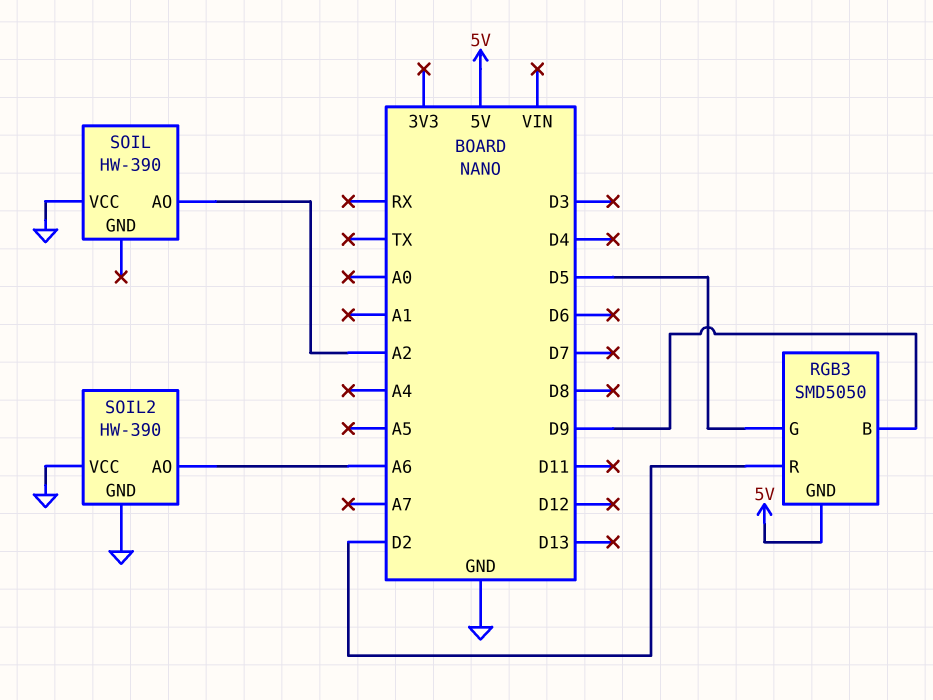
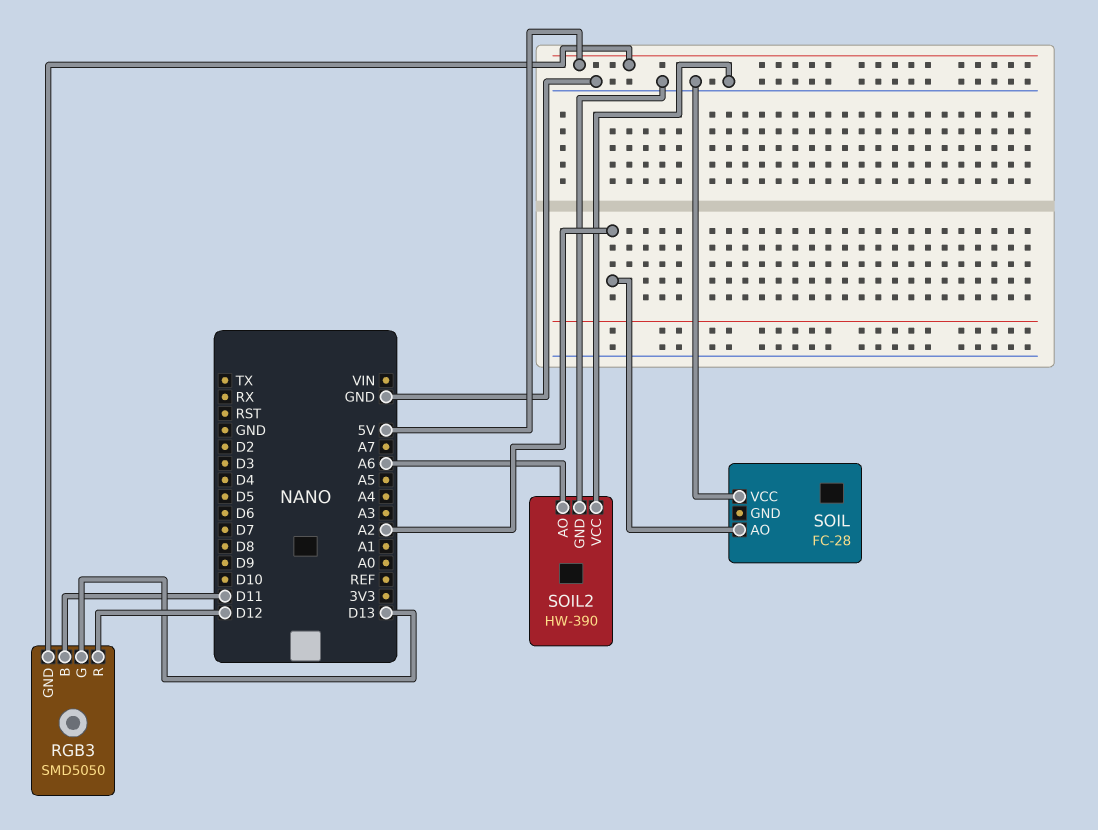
RGB3 pin B: D9 -> D11
RGB3 pin G: D5 -> D13
RGB3 pin R: D2 -> D12
SOIL: HW-390 -> FC-28

